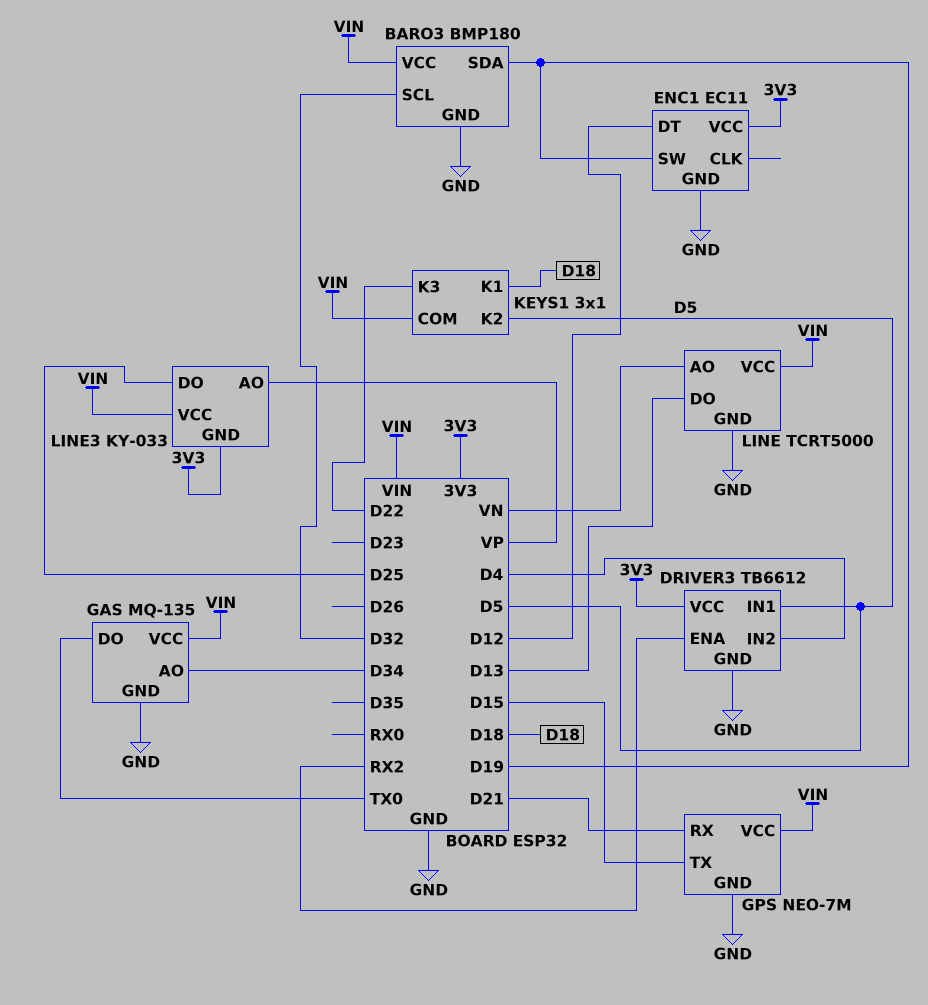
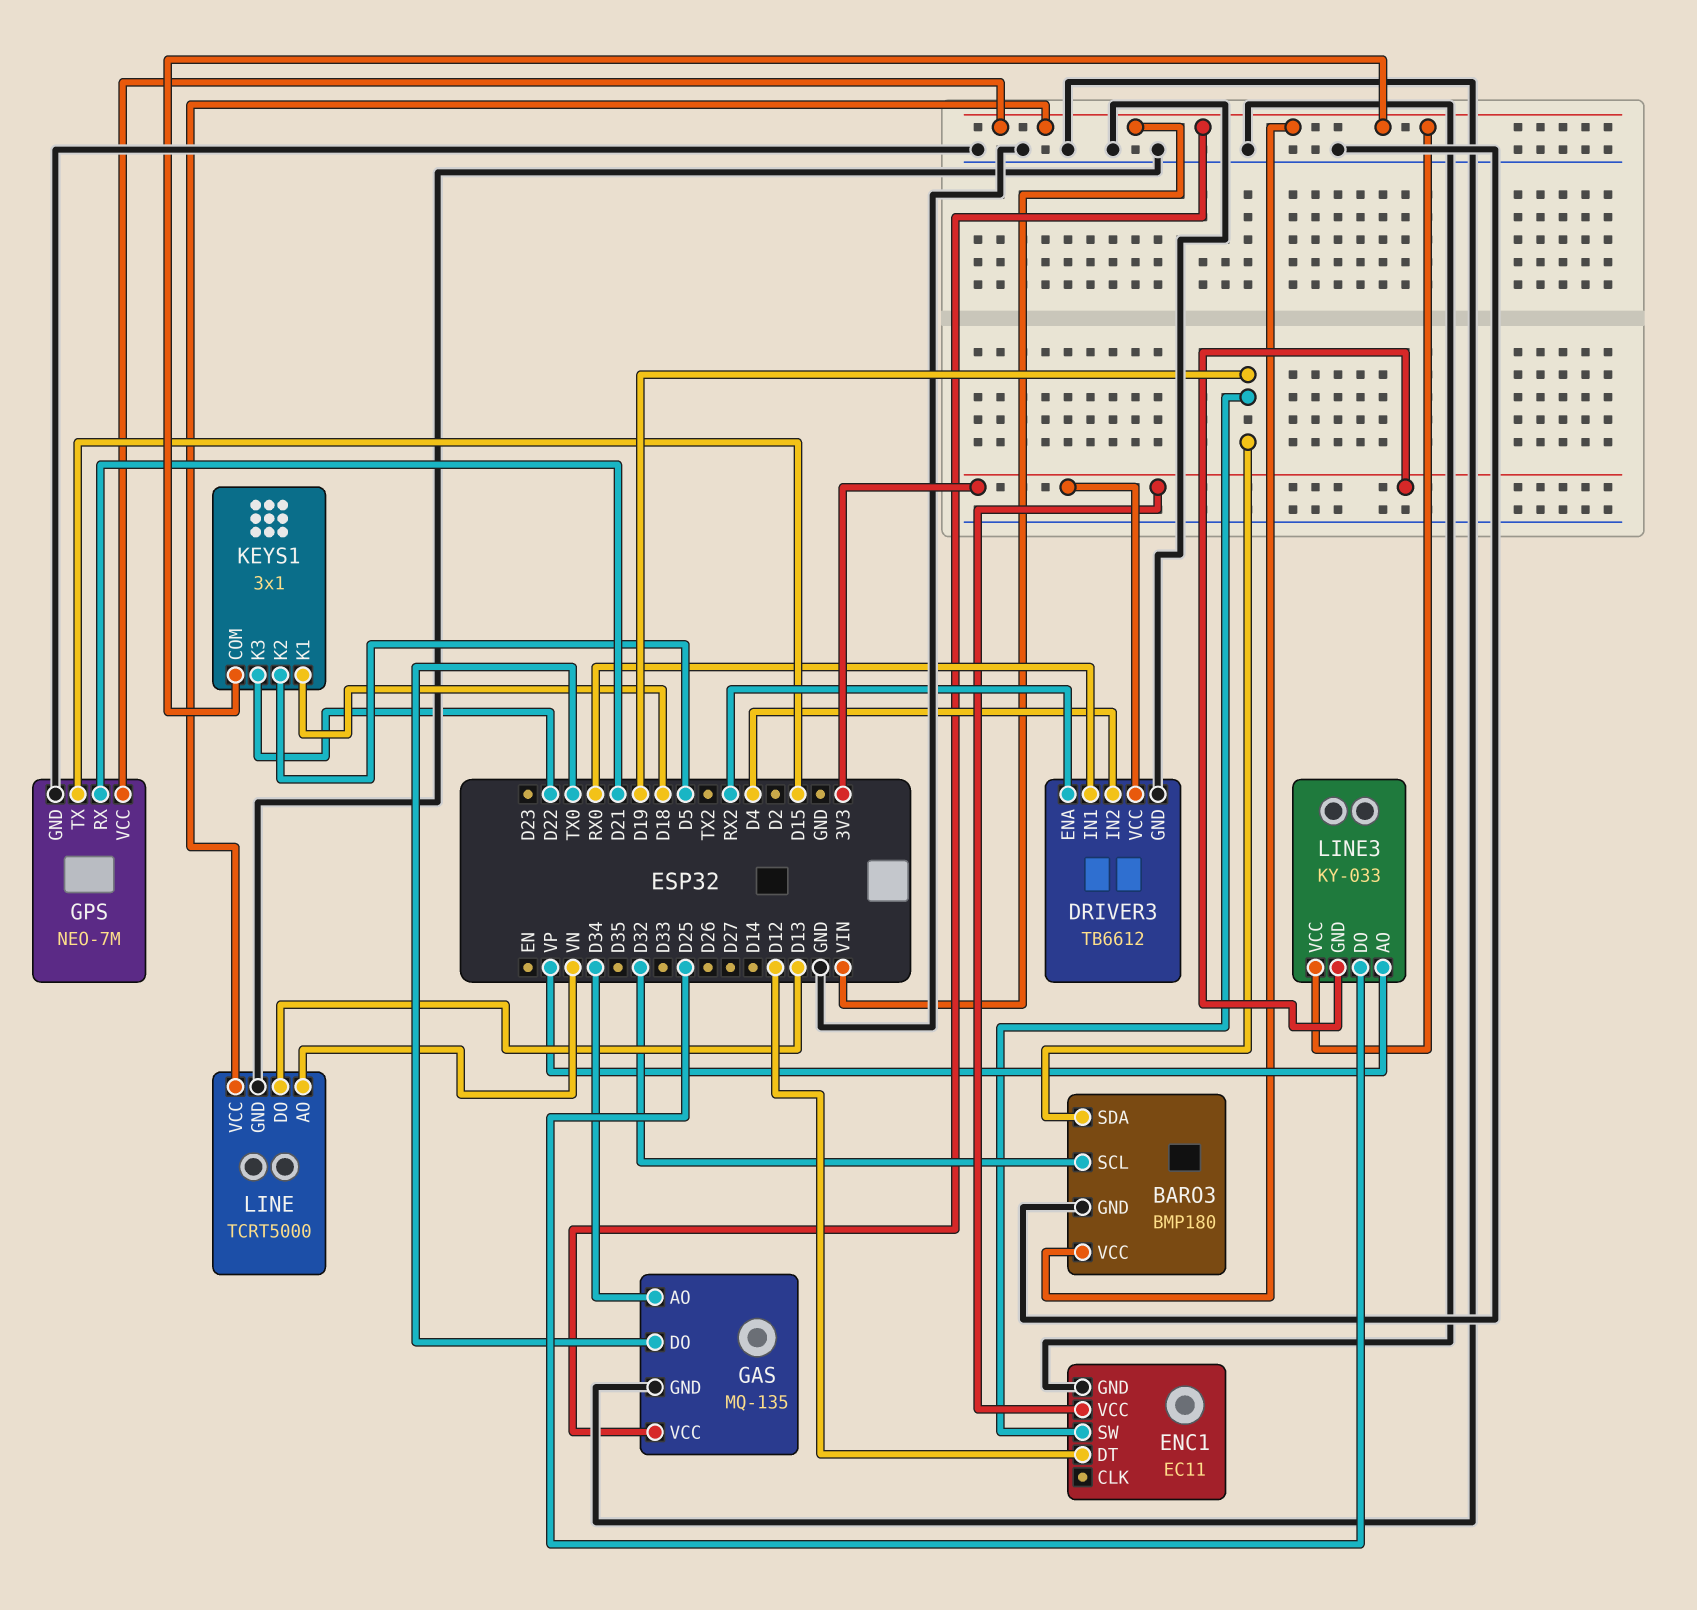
DRIVER3 pin IN1: D5 -> RX0

